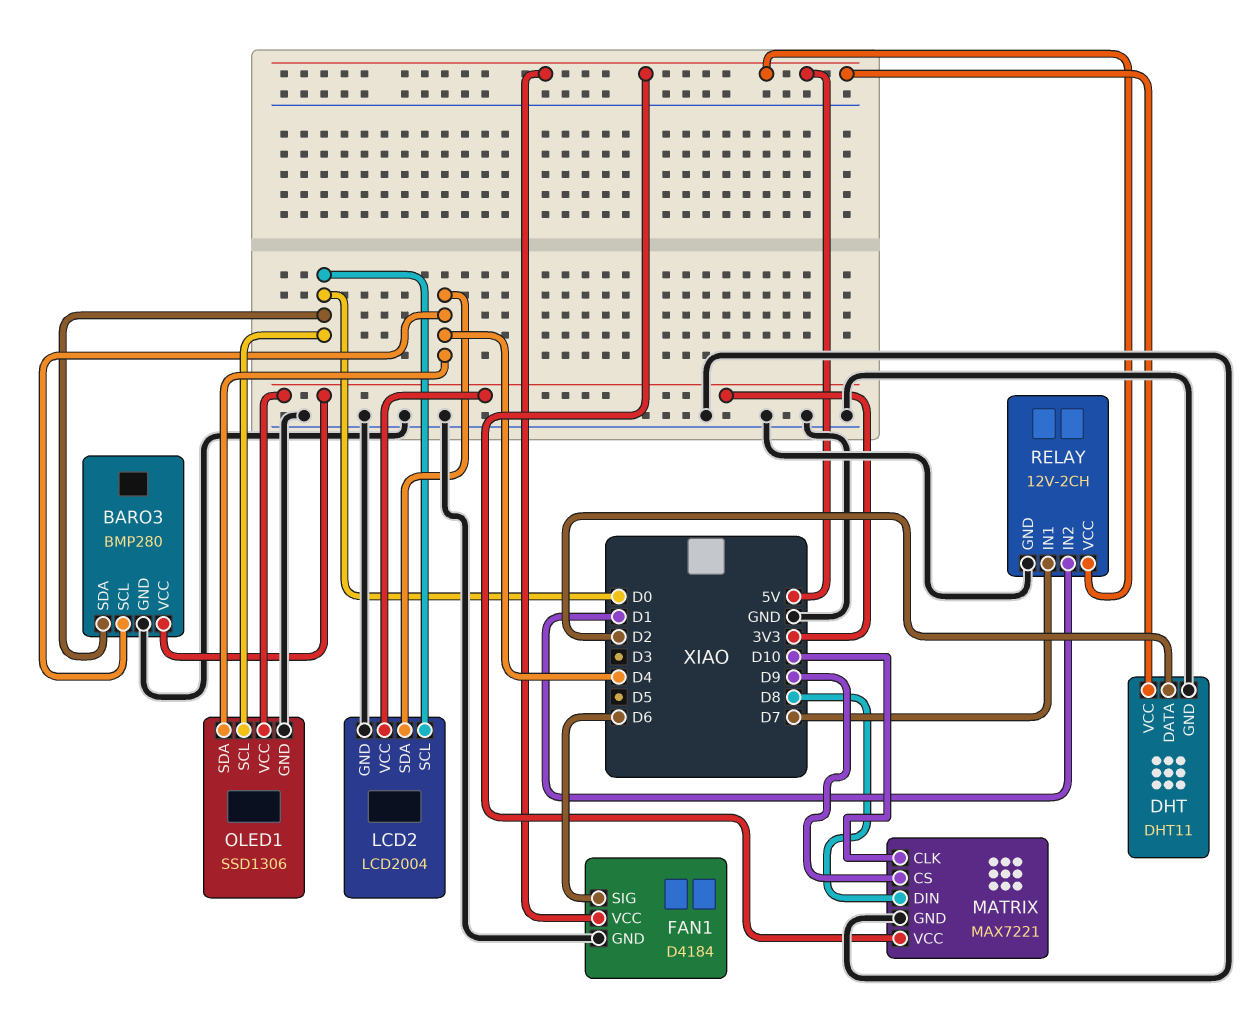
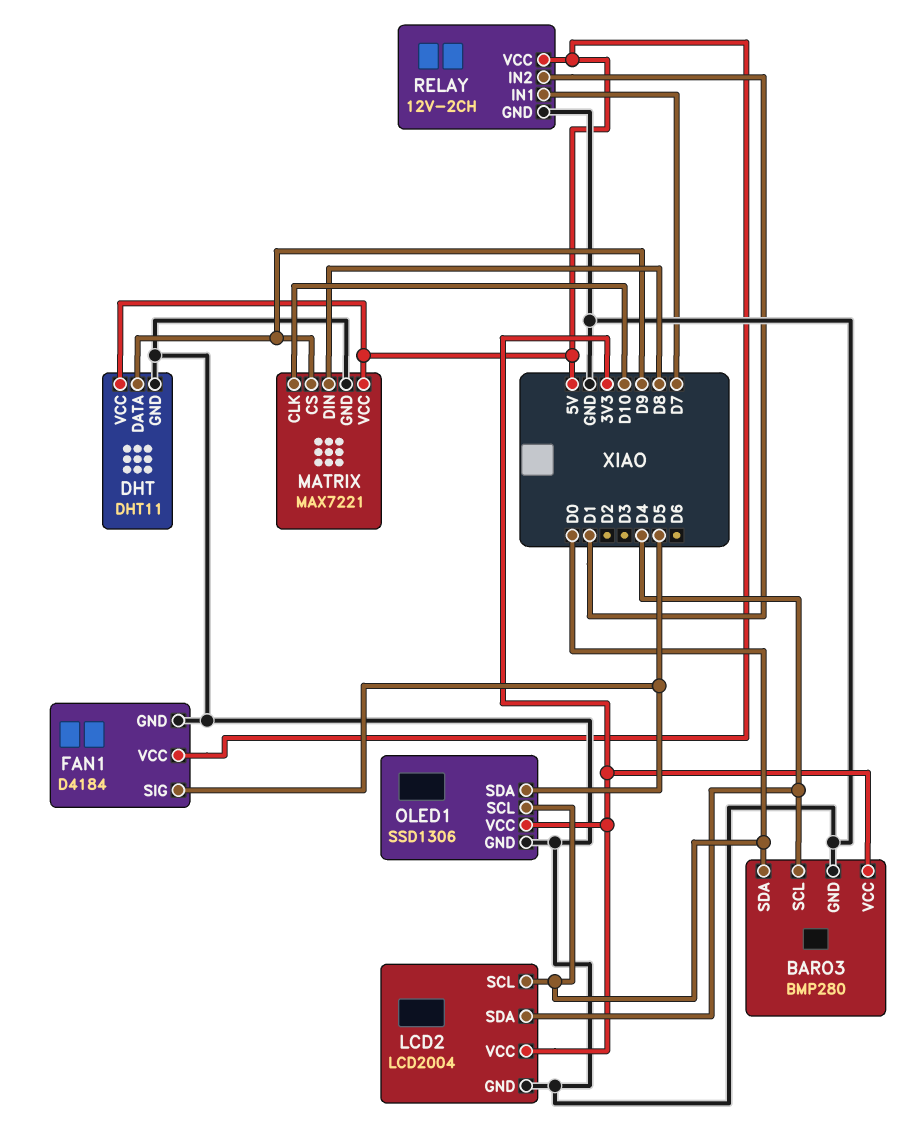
DHT pin DATA: D2 -> D9
FAN1 pin SIG: D6 -> D5
OLED1 pin SDA: D4 -> D5

